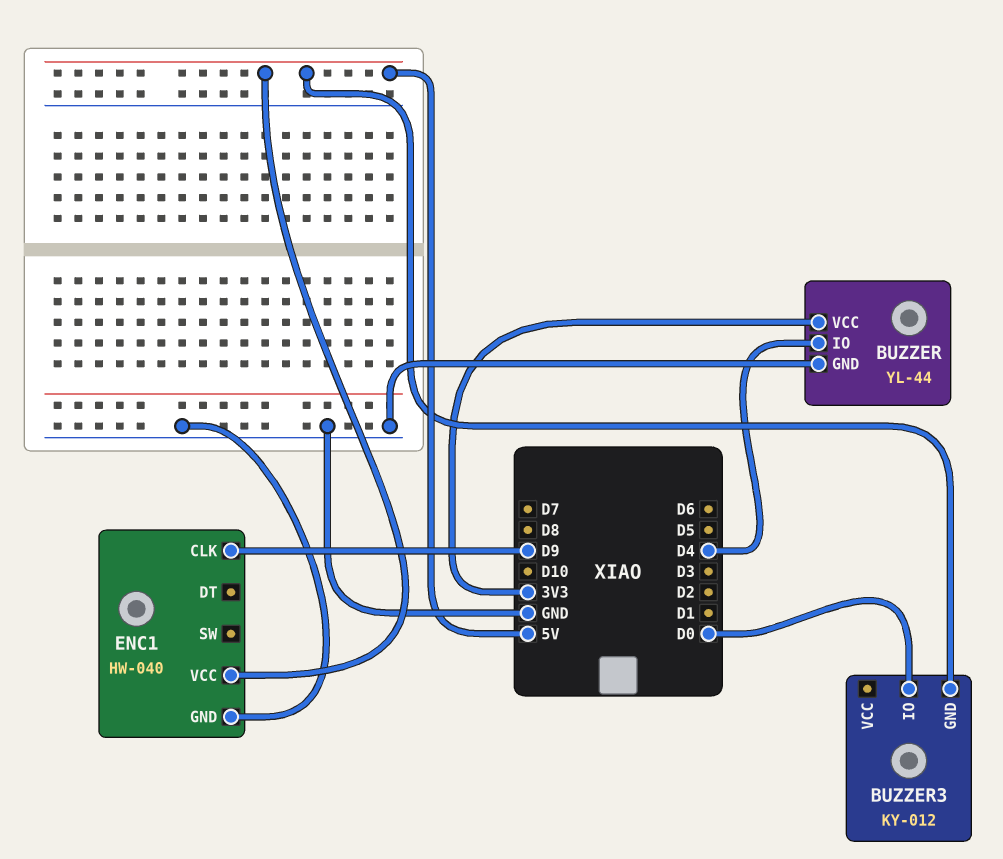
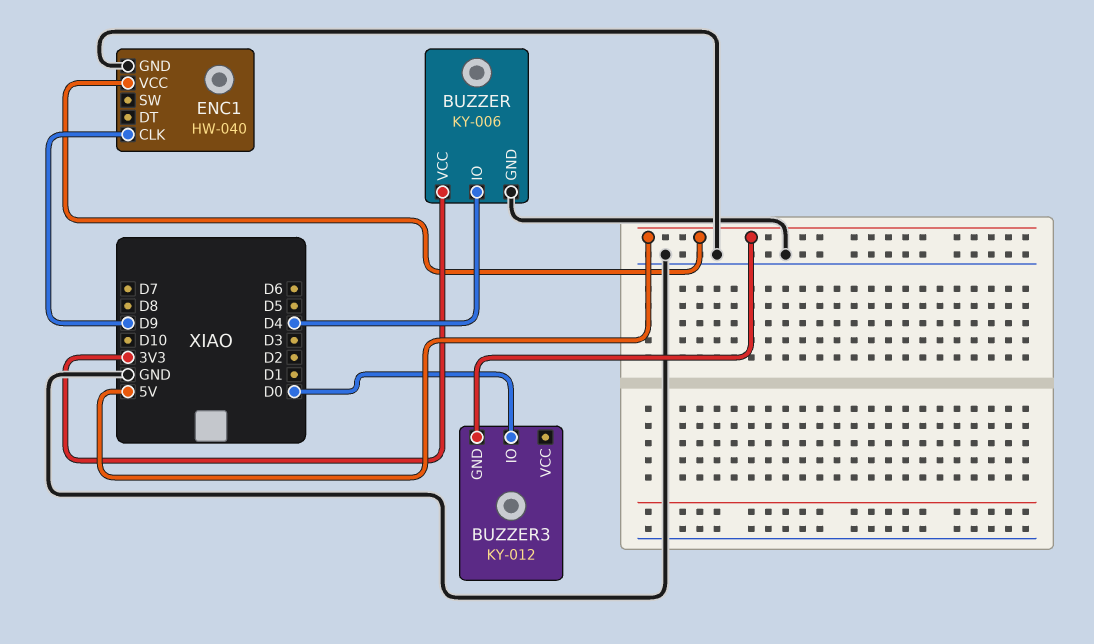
BUZZER: YL-44 -> KY-006

